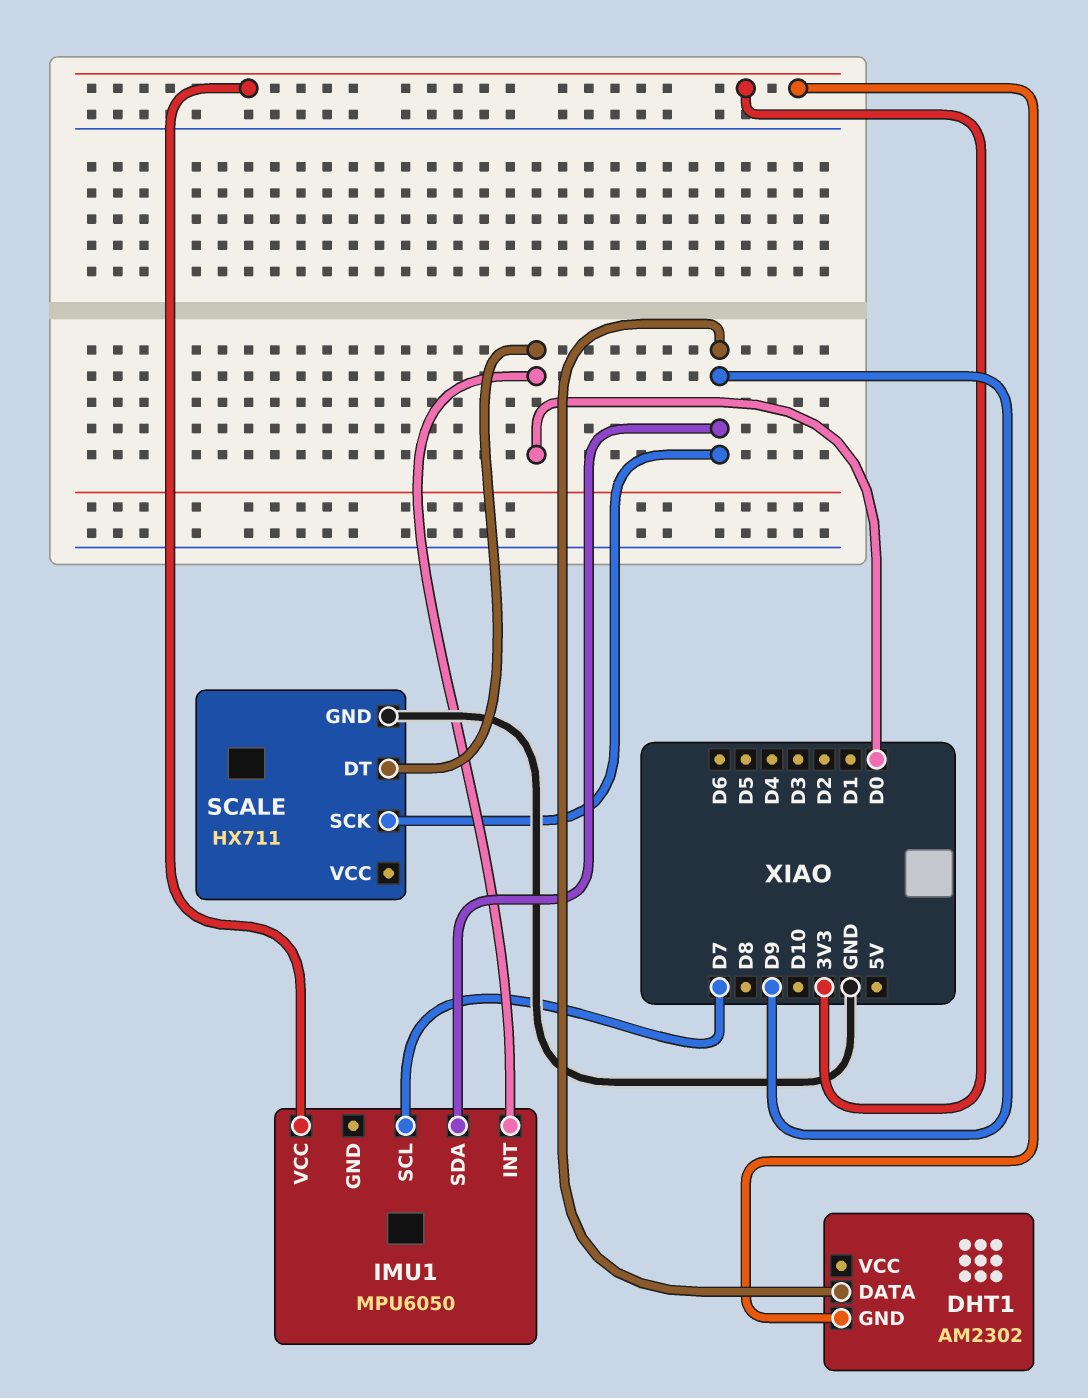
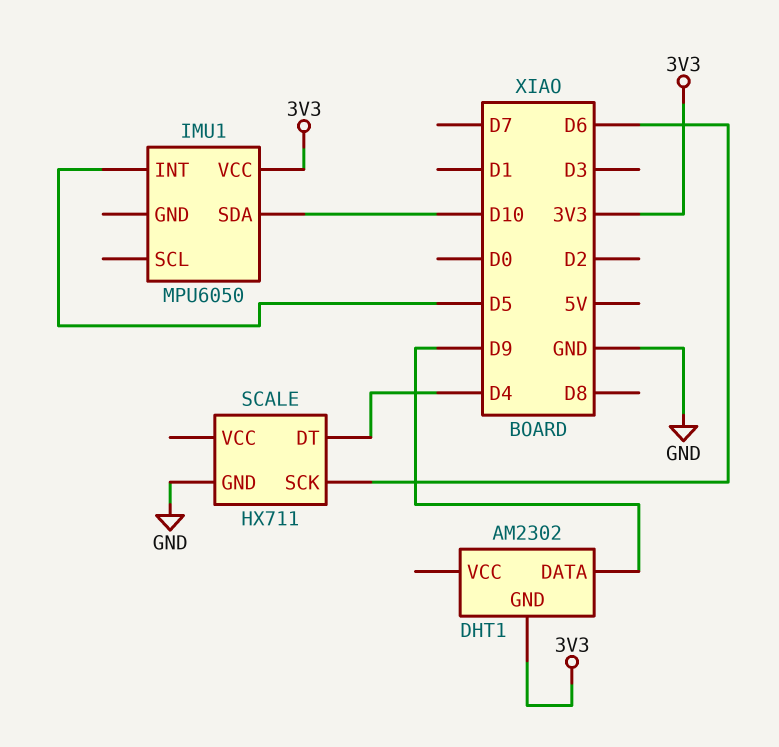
IMU1 pin INT: D0 -> D5
IMU1 pin SCL: D7 -> none
IMU1 pin SDA: D9 -> D10
SCALE pin DT: D0 -> D4
SCALE pin SCK: D9 -> D6

